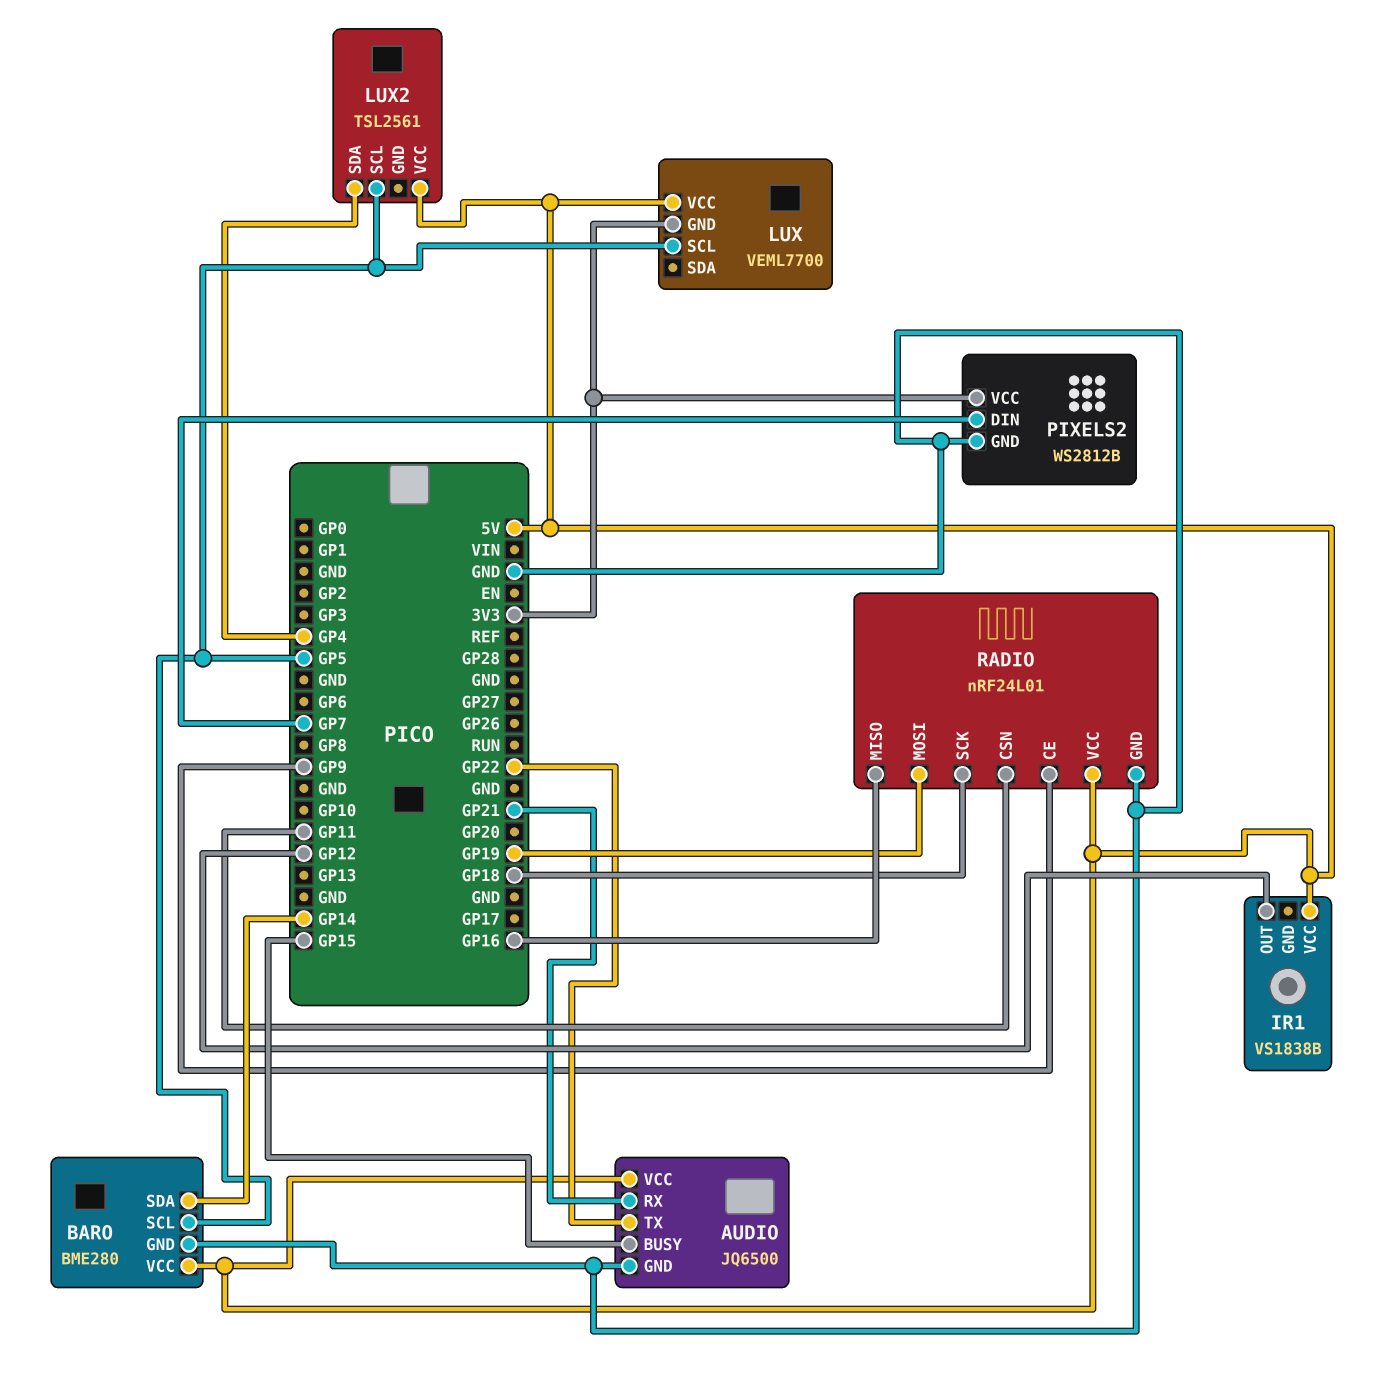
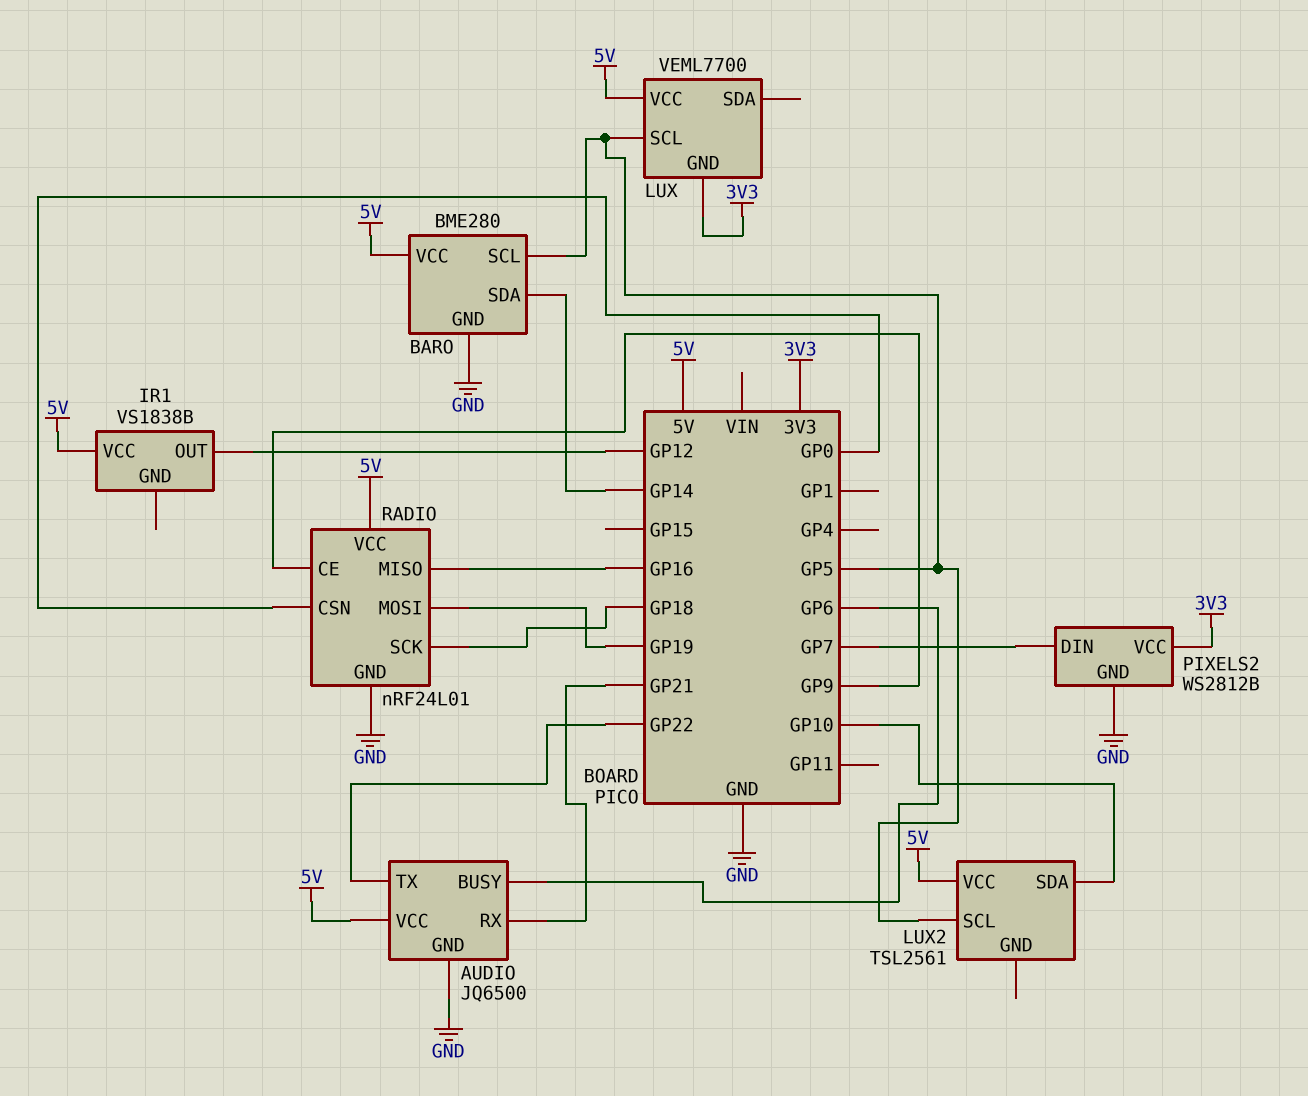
AUDIO pin BUSY: GP15 -> GP6
LUX2 pin SDA: GP4 -> GP10
RADIO pin CSN: GP11 -> GP0

